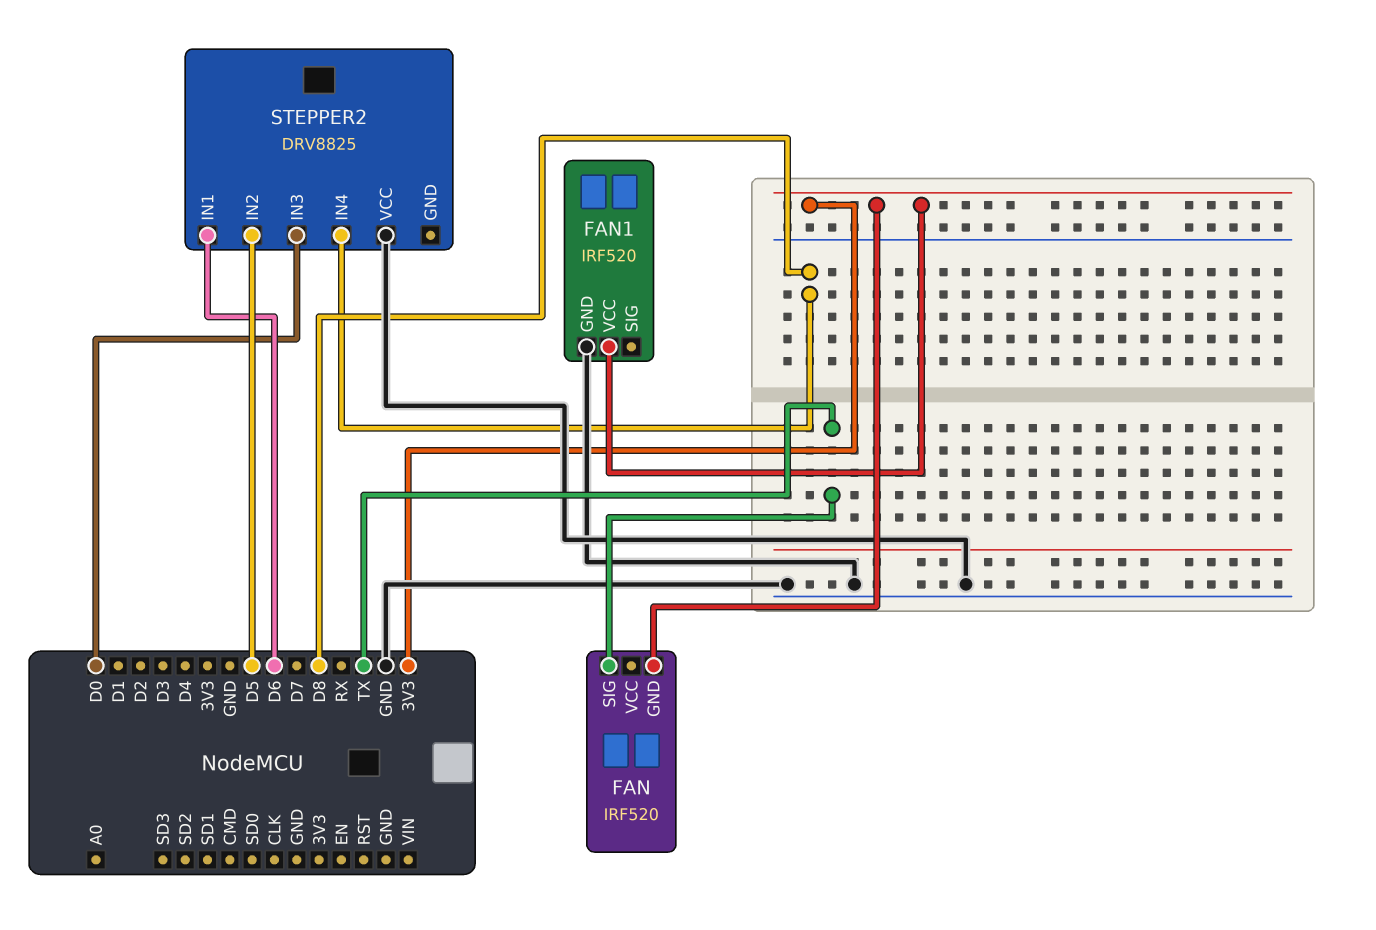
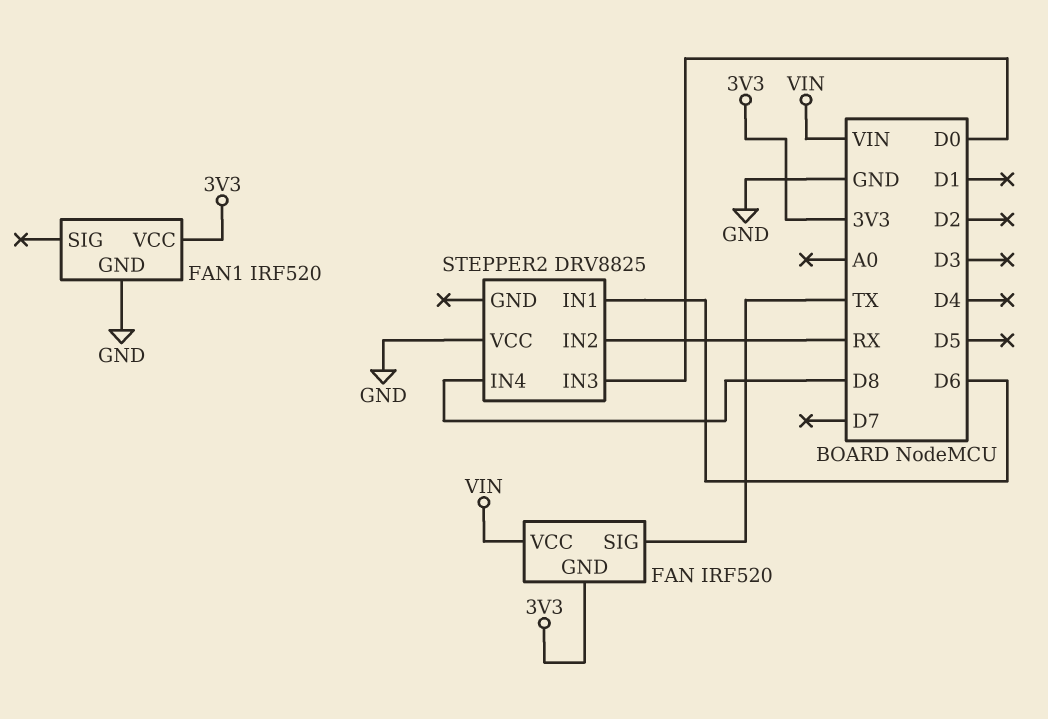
FAN pin VCC: none -> VIN
STEPPER2 pin IN2: D5 -> RX

